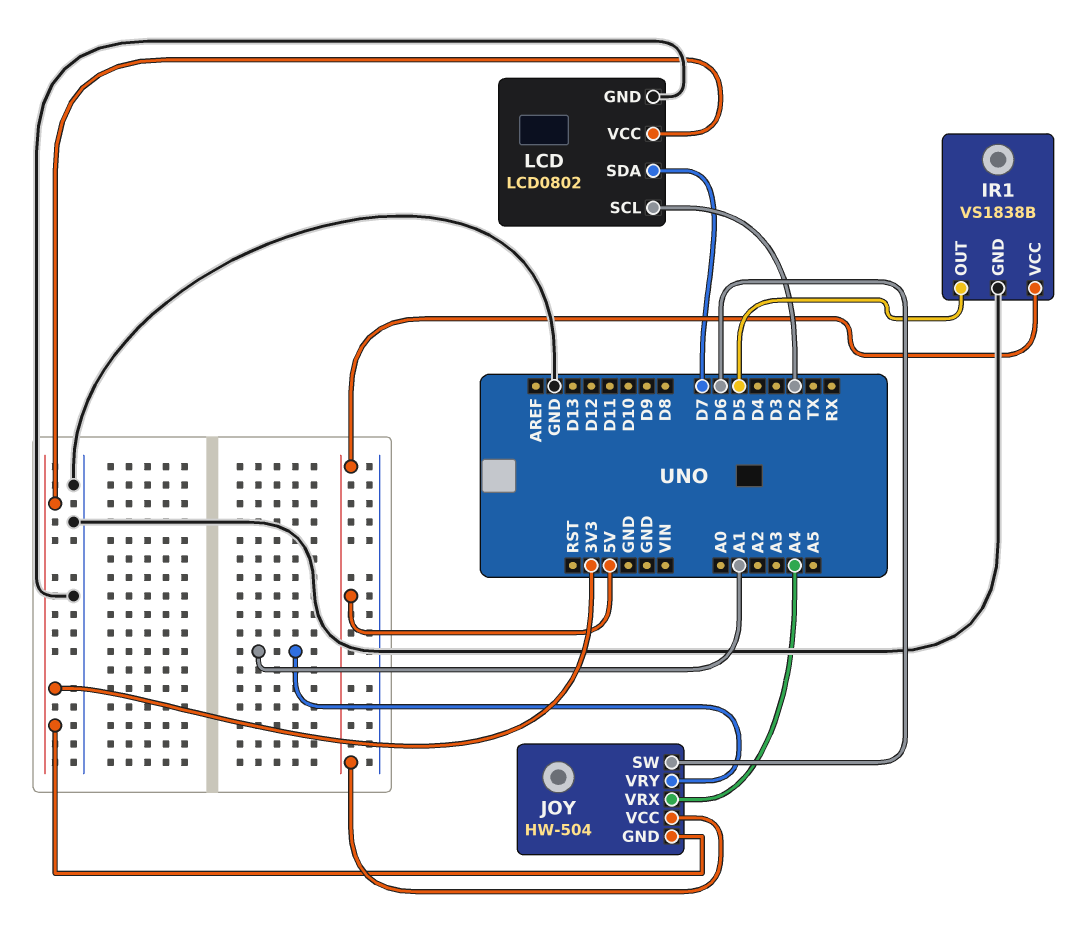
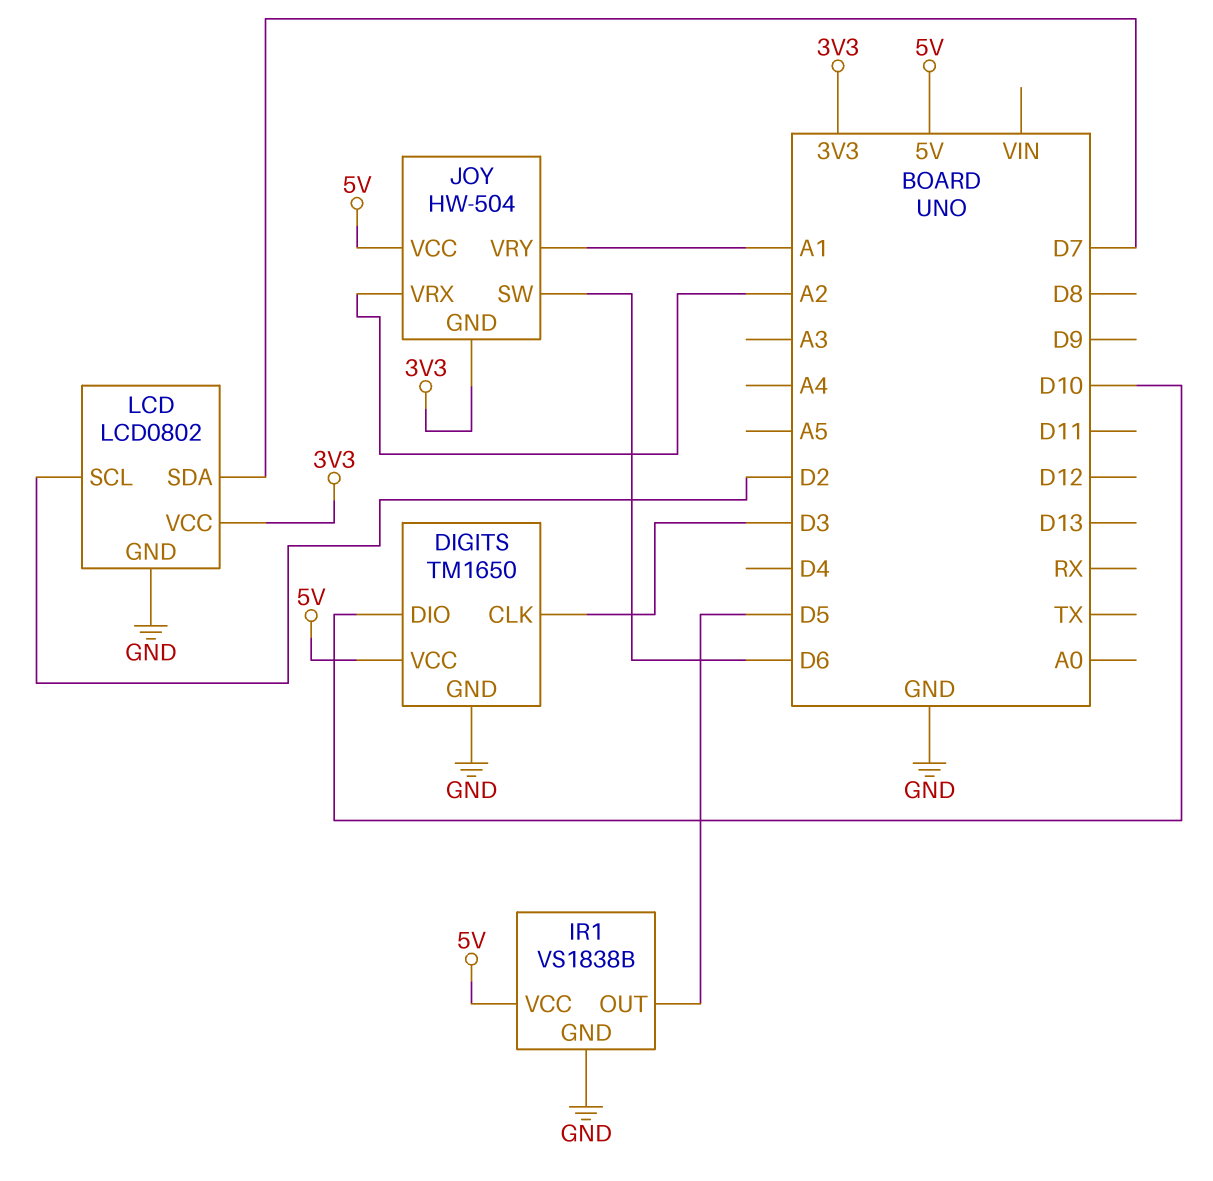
DIGITS: none -> TM1650
DIGITS pin CLK: none -> D3
DIGITS pin DIO: none -> D10
DIGITS pin GND: none -> GND
DIGITS pin VCC: none -> 5V
JOY pin VRX: A4 -> A2

